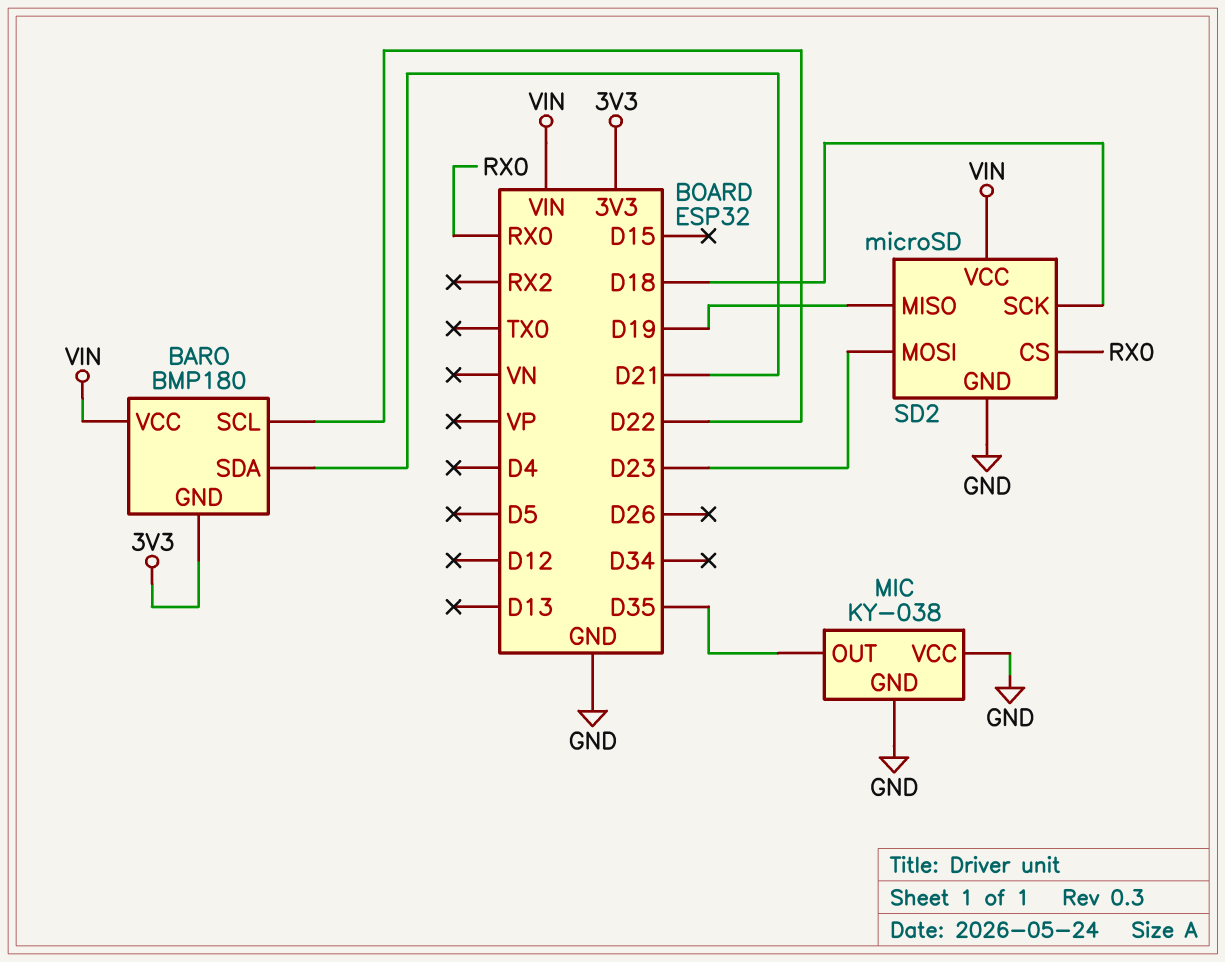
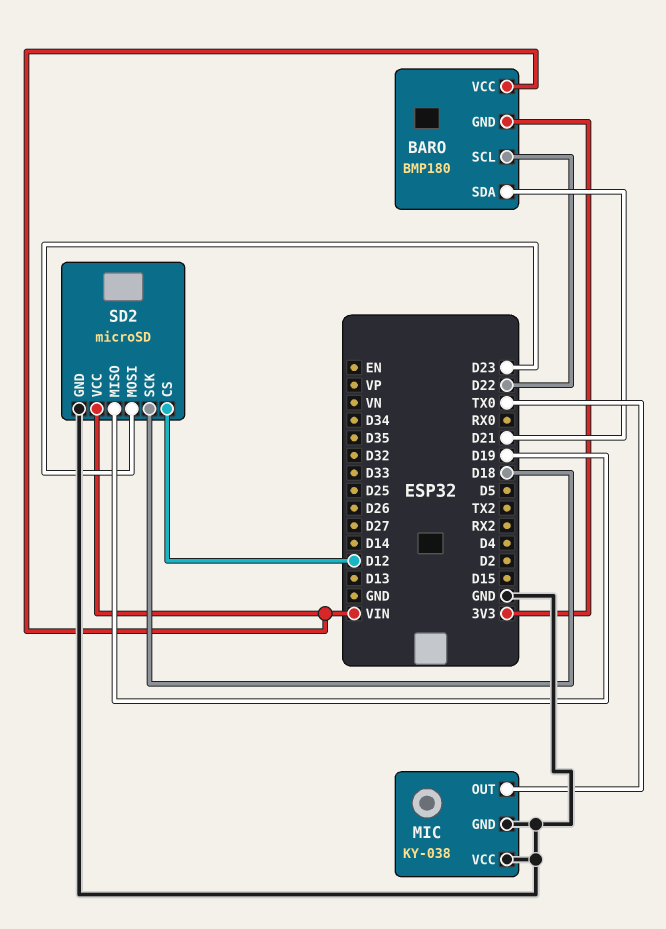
MIC pin OUT: D35 -> TX0
SD2 pin CS: RX0 -> D12

